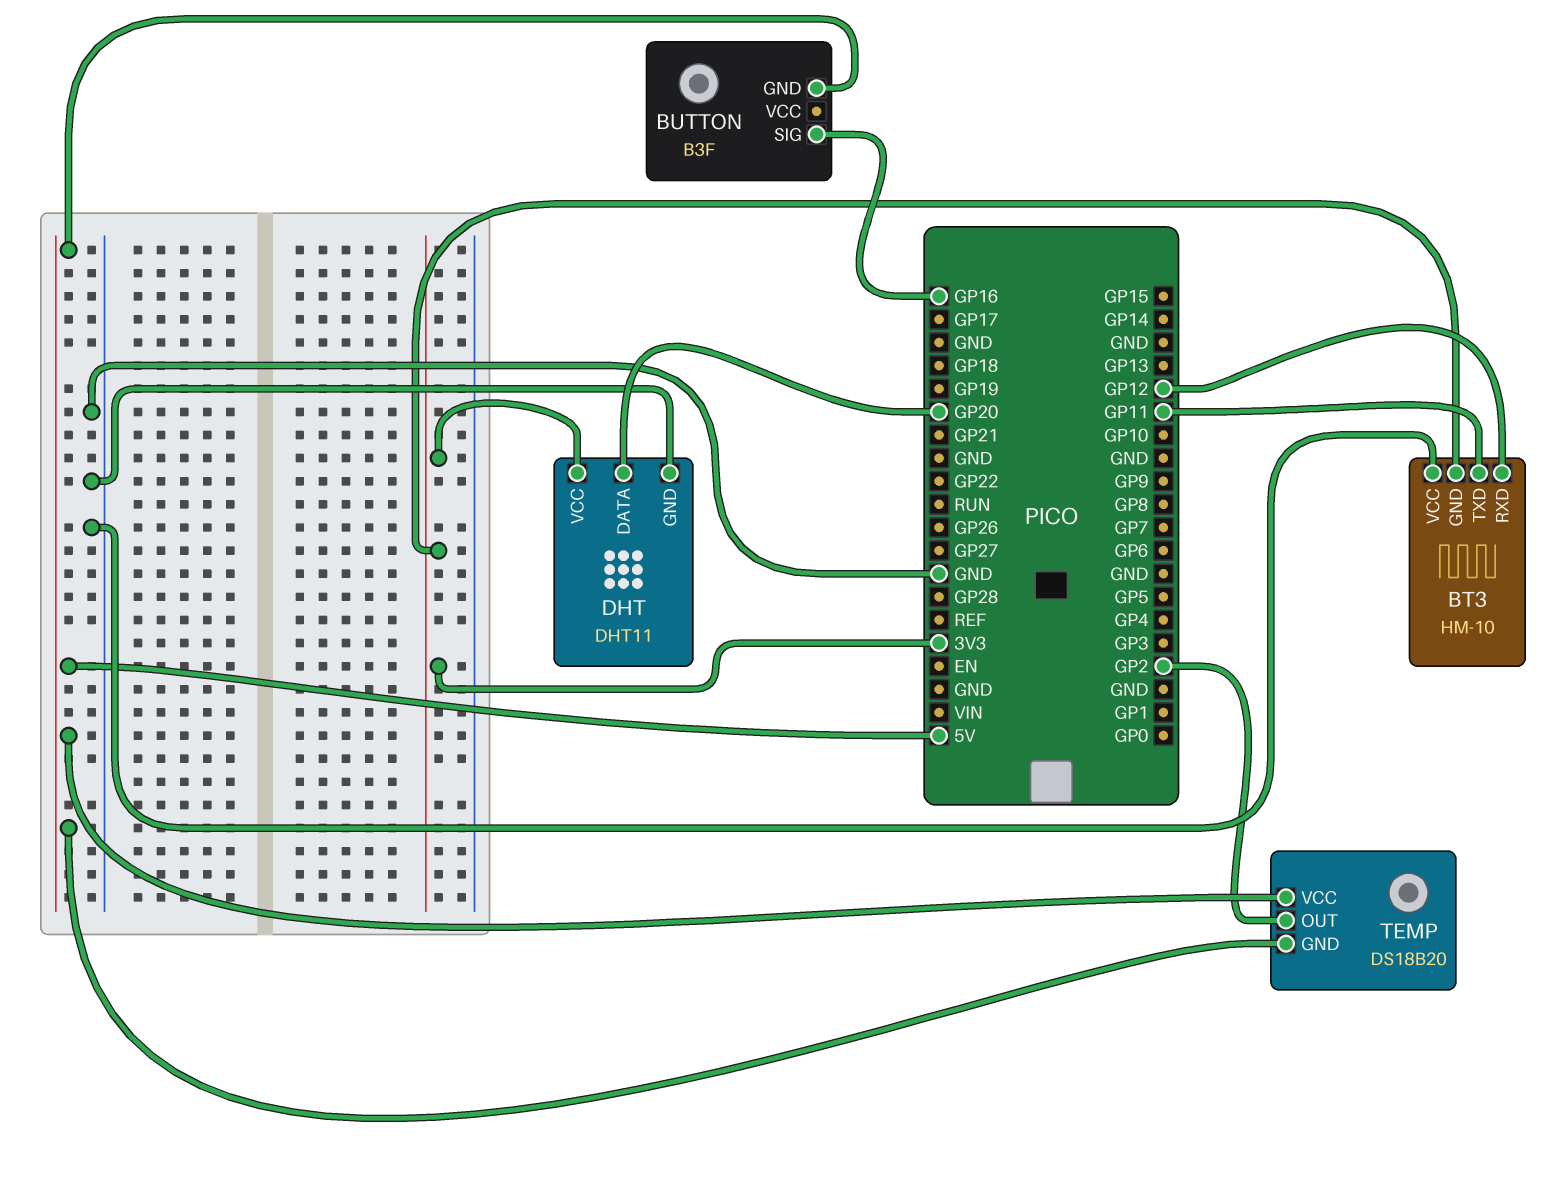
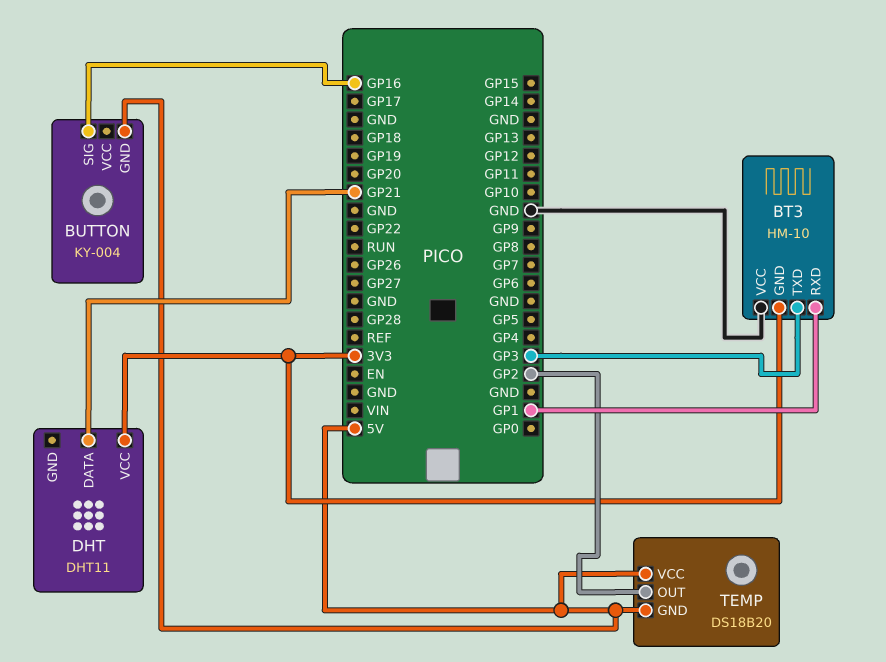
BT3 pin RXD: GP12 -> GP1
BT3 pin TXD: GP11 -> GP3
BUTTON: B3F -> KY-004
DHT pin DATA: GP20 -> GP21
DHT pin GND: GND -> none

